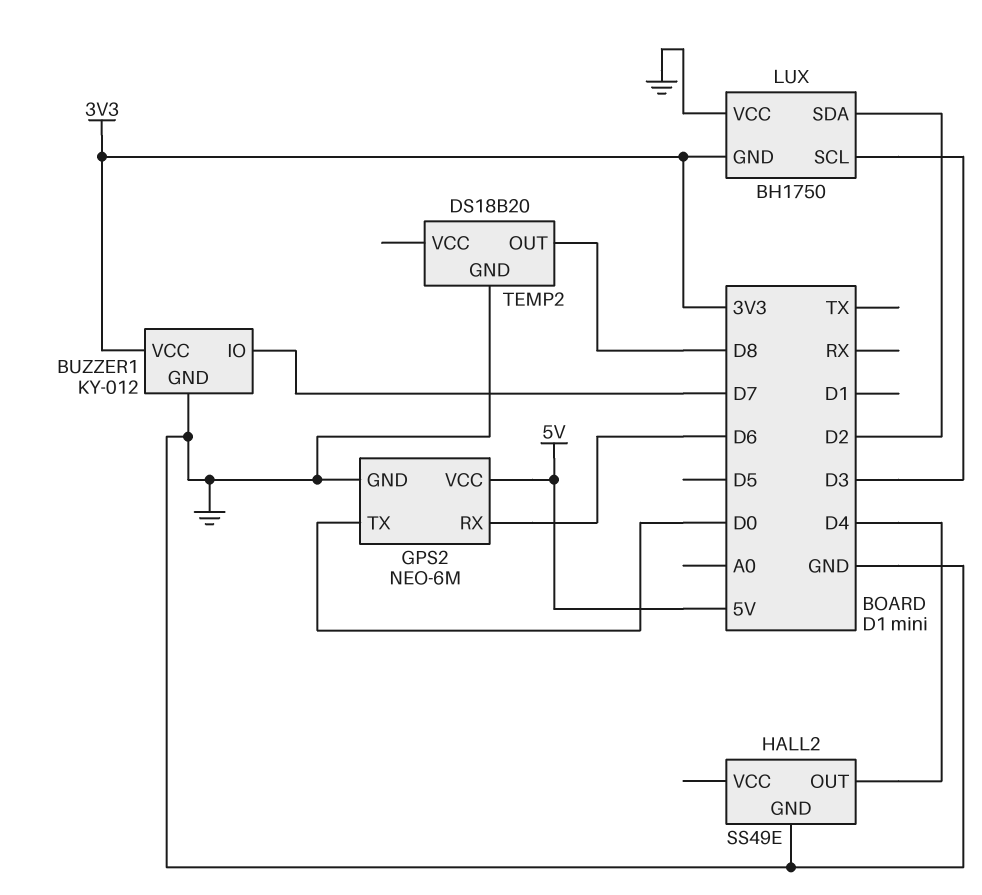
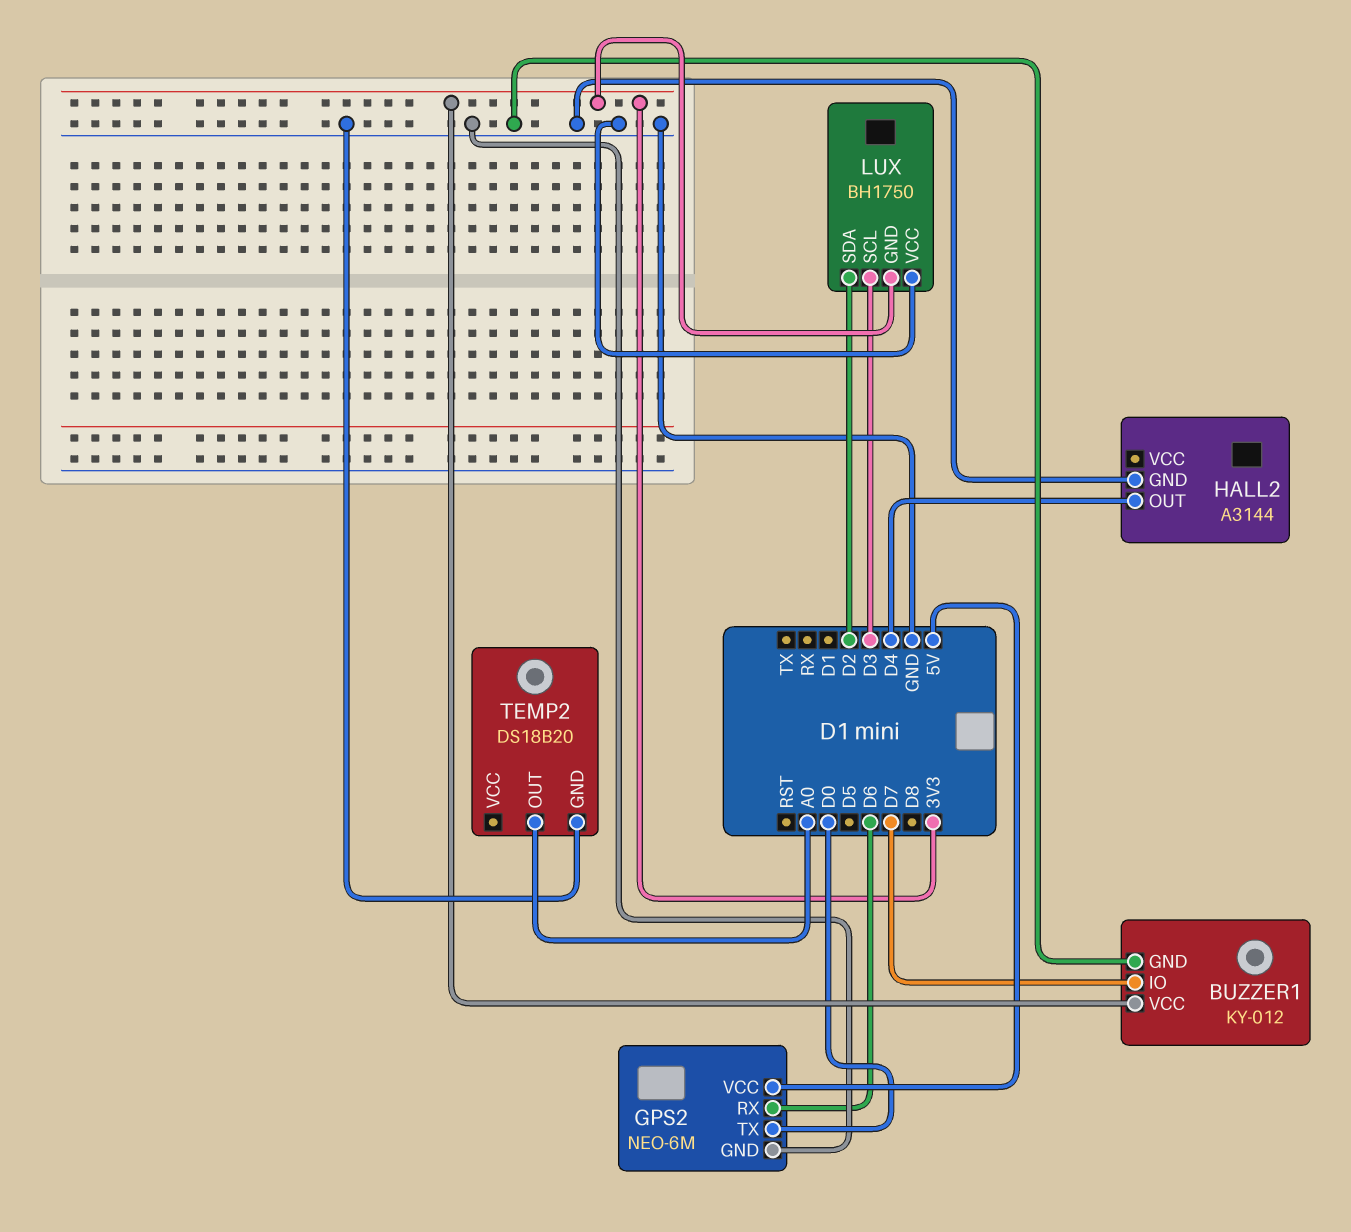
HALL2: SS49E -> A3144
TEMP2 pin OUT: D8 -> A0

